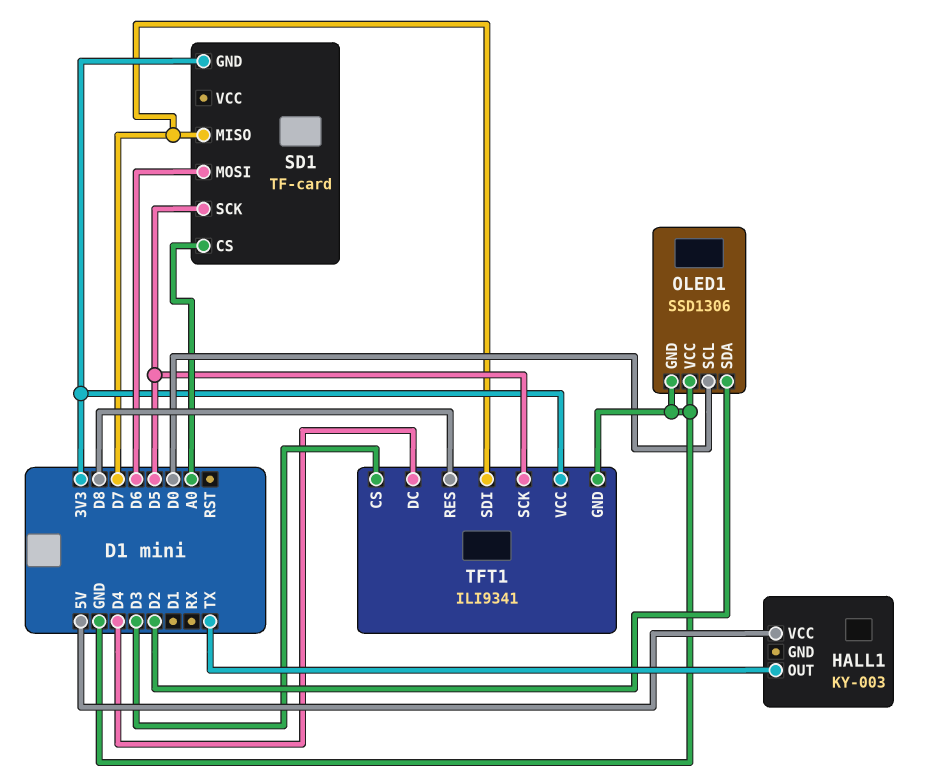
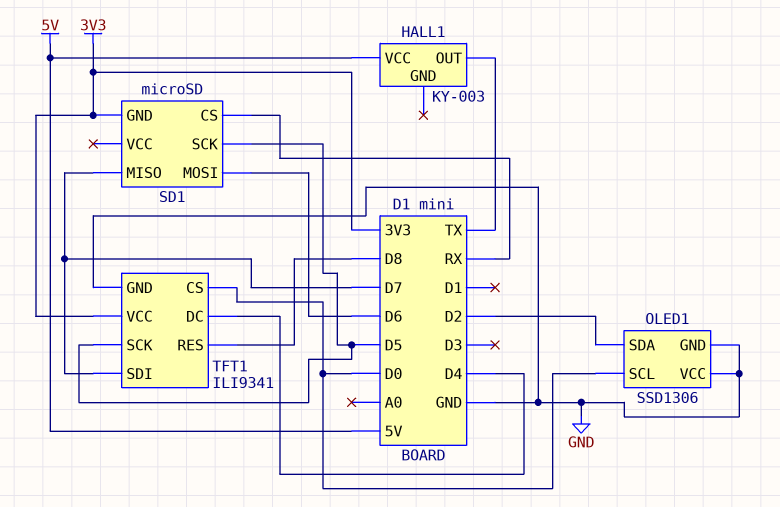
SD1: TF-card -> microSD
SD1 pin CS: A0 -> RX
TFT1 pin CS: D3 -> D0

